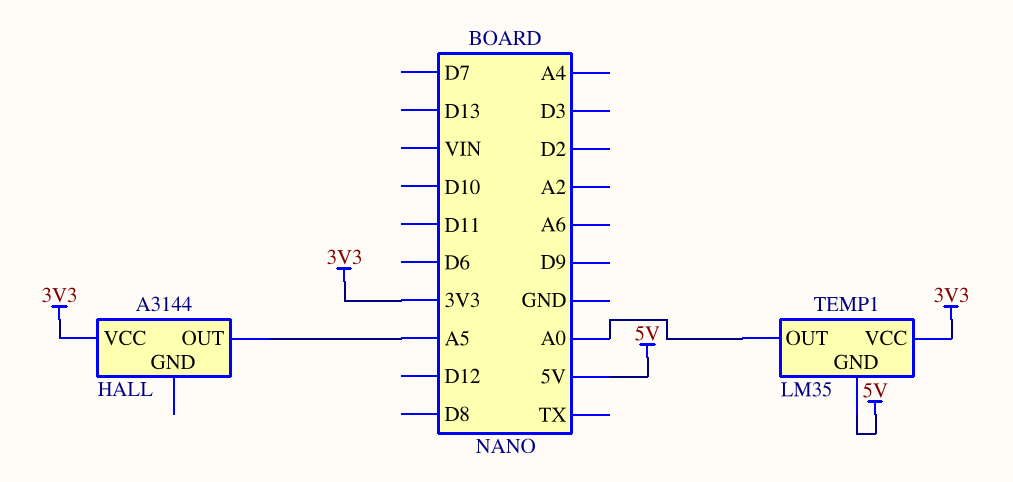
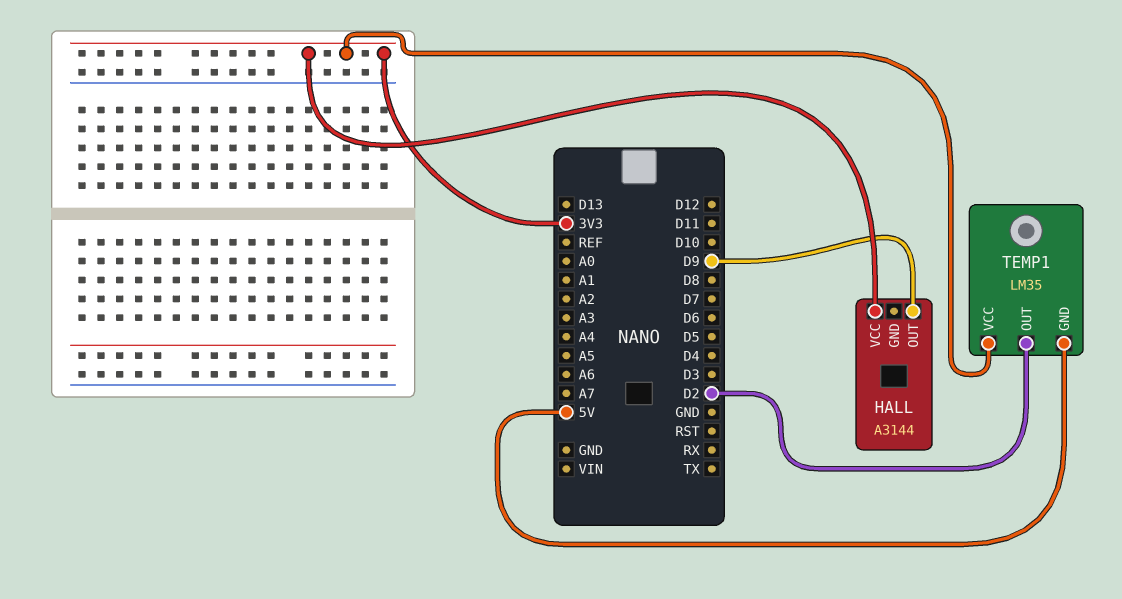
HALL pin OUT: A5 -> D9
TEMP1 pin OUT: A0 -> D2

